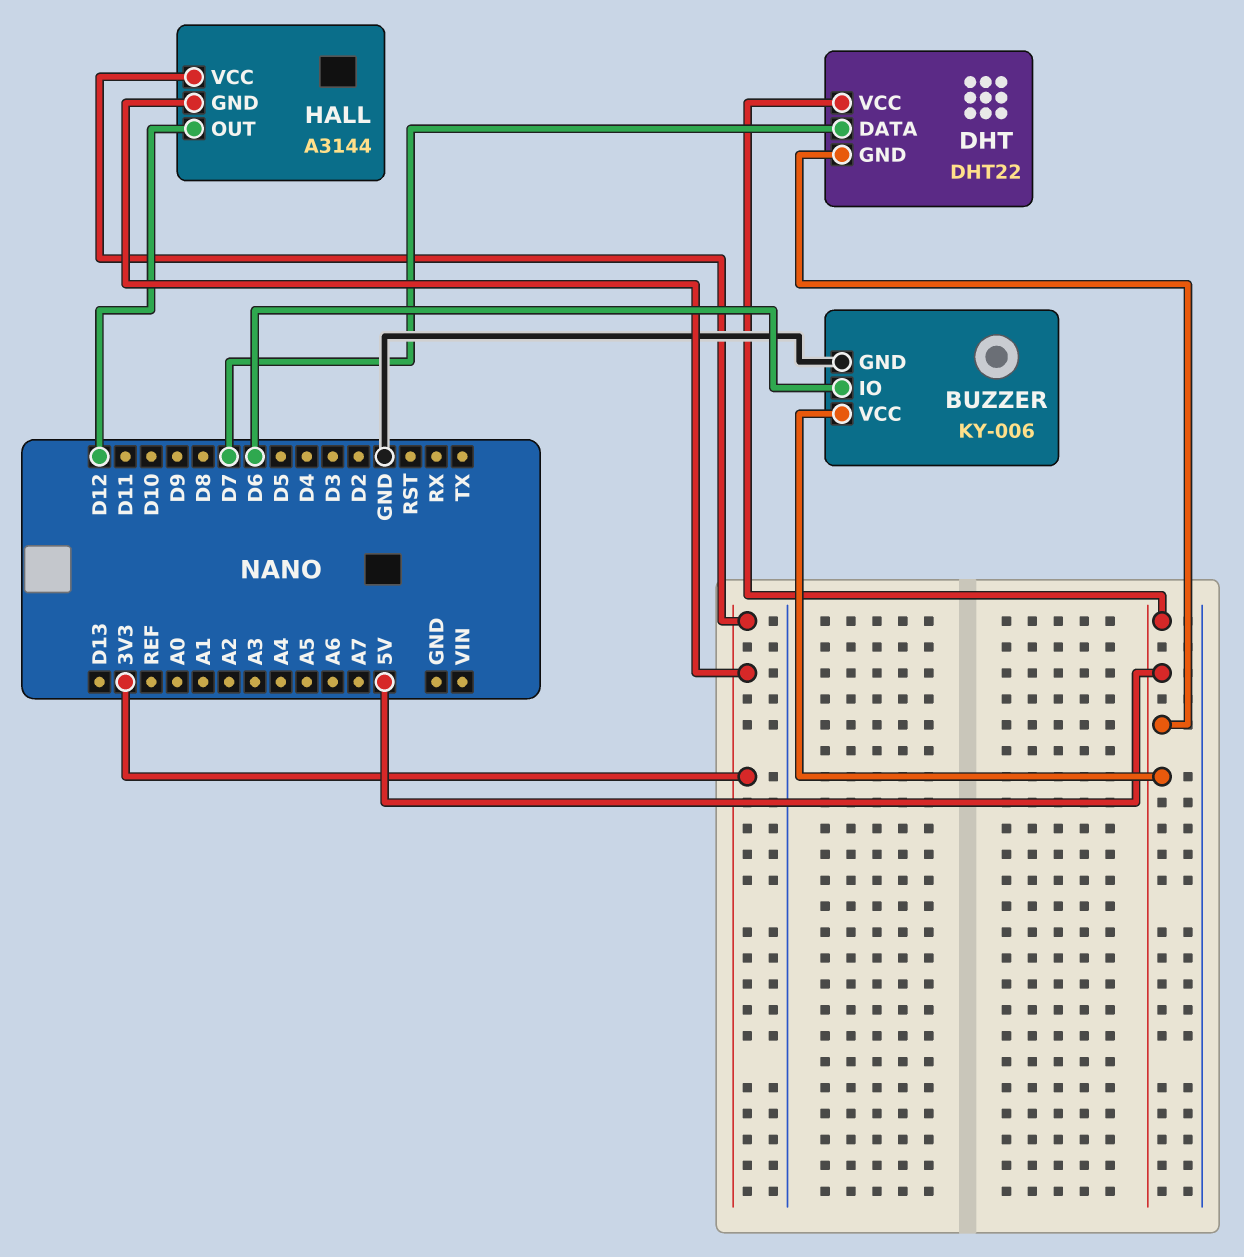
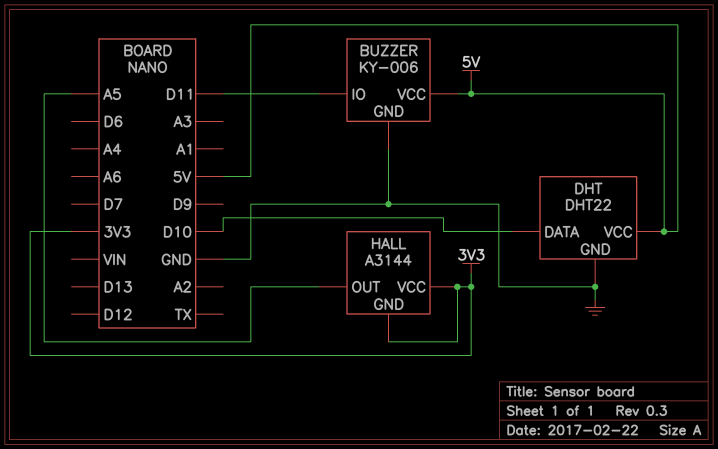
BUZZER pin IO: D6 -> D11
DHT pin DATA: D7 -> D10
DHT pin GND: 5V -> GND
HALL pin OUT: D12 -> A5

